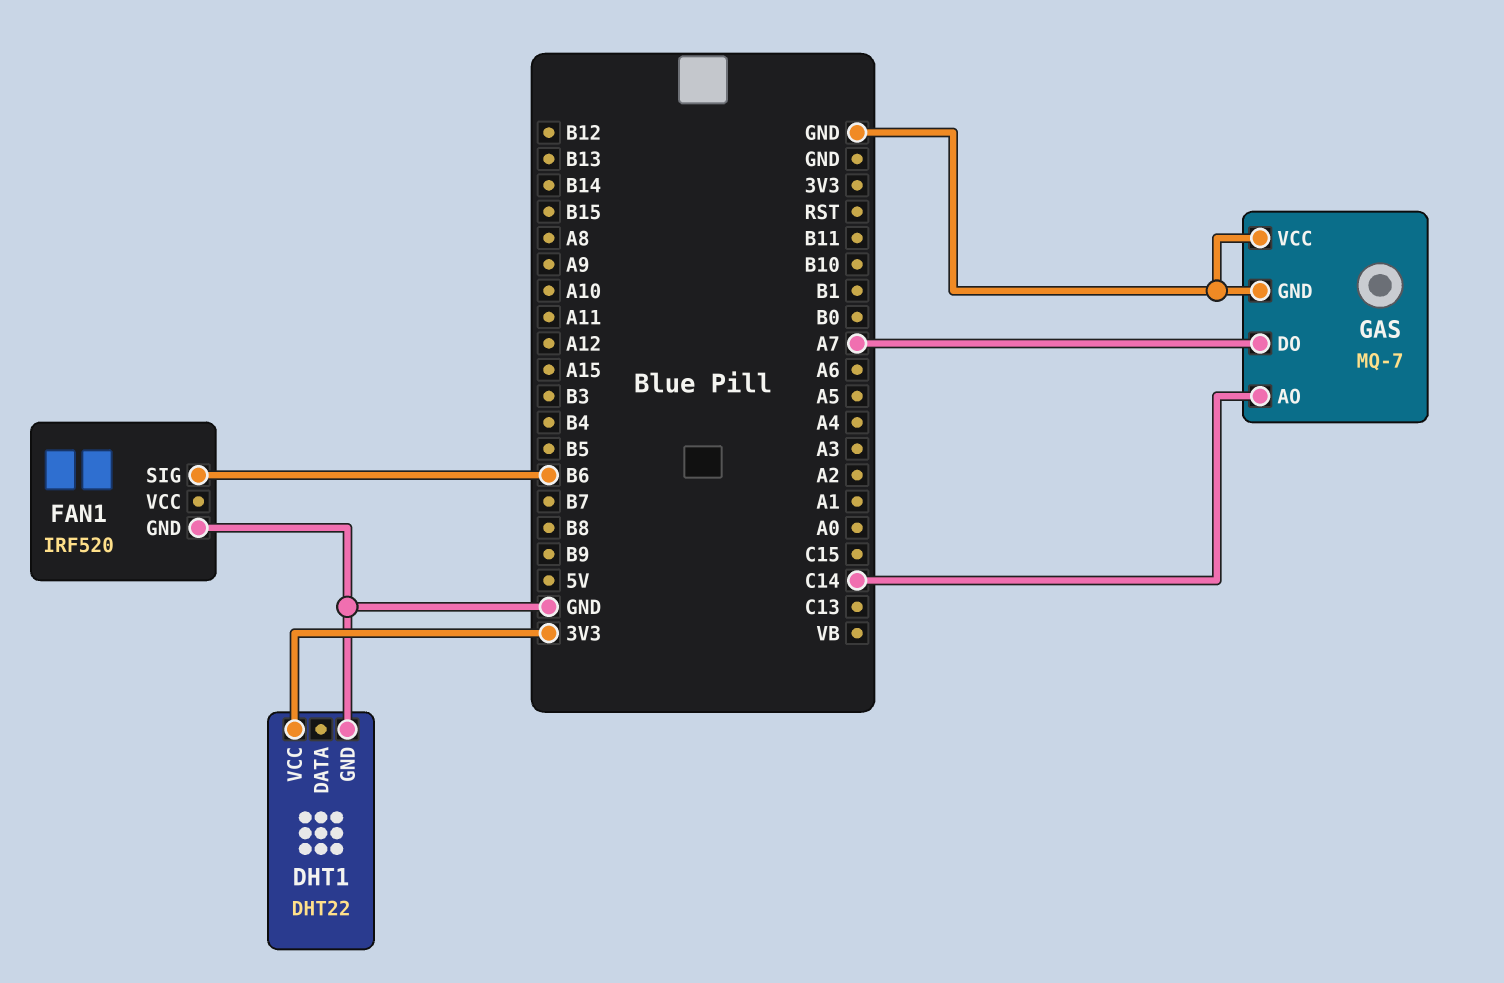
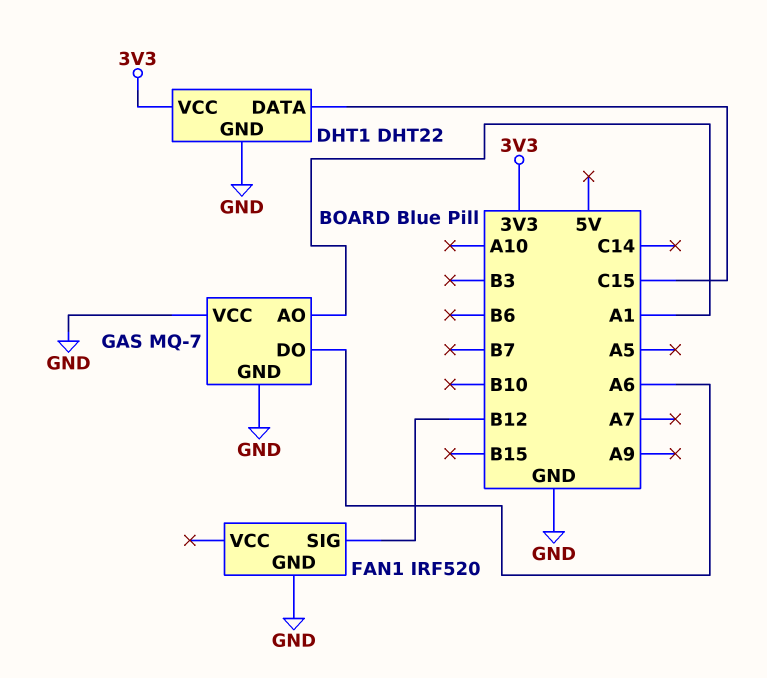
DHT1 pin DATA: none -> C15
FAN1 pin SIG: B6 -> B12
GAS pin AO: C14 -> A1
GAS pin DO: A7 -> A6

